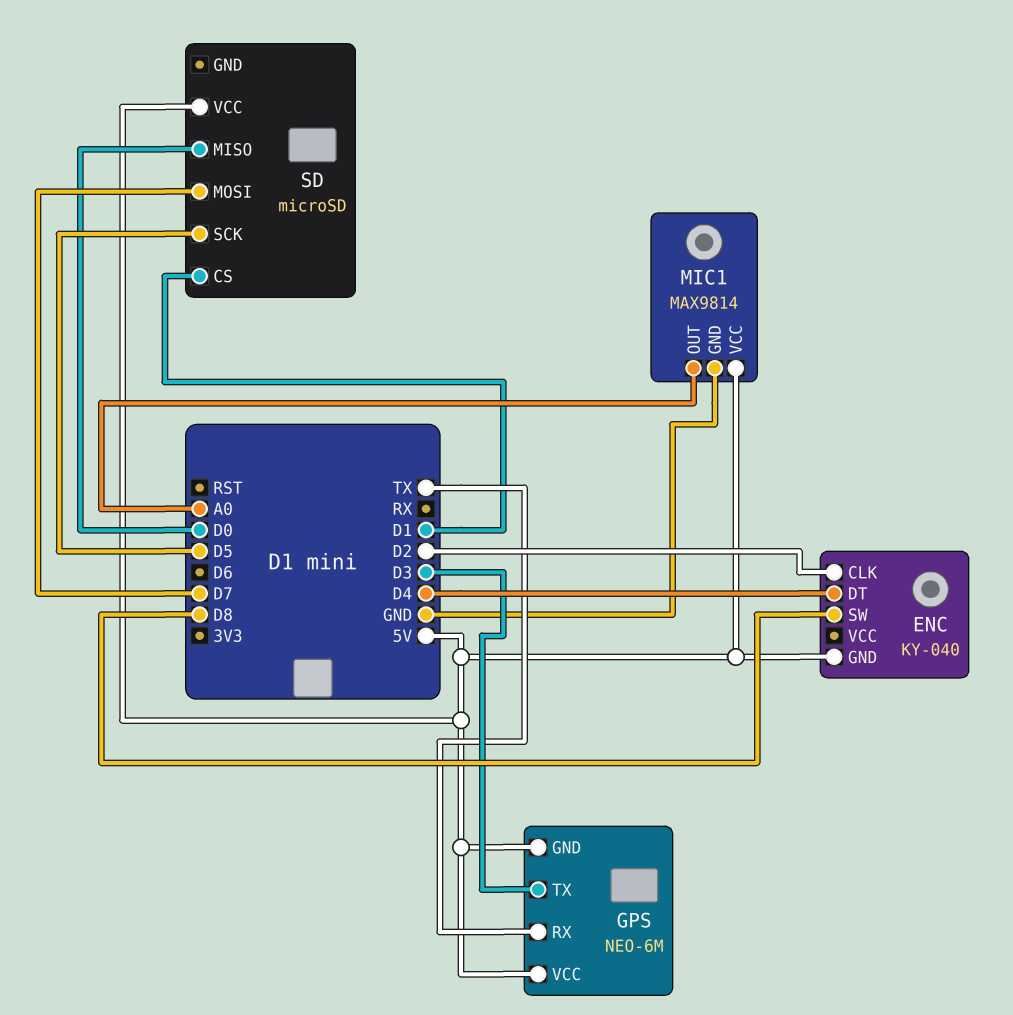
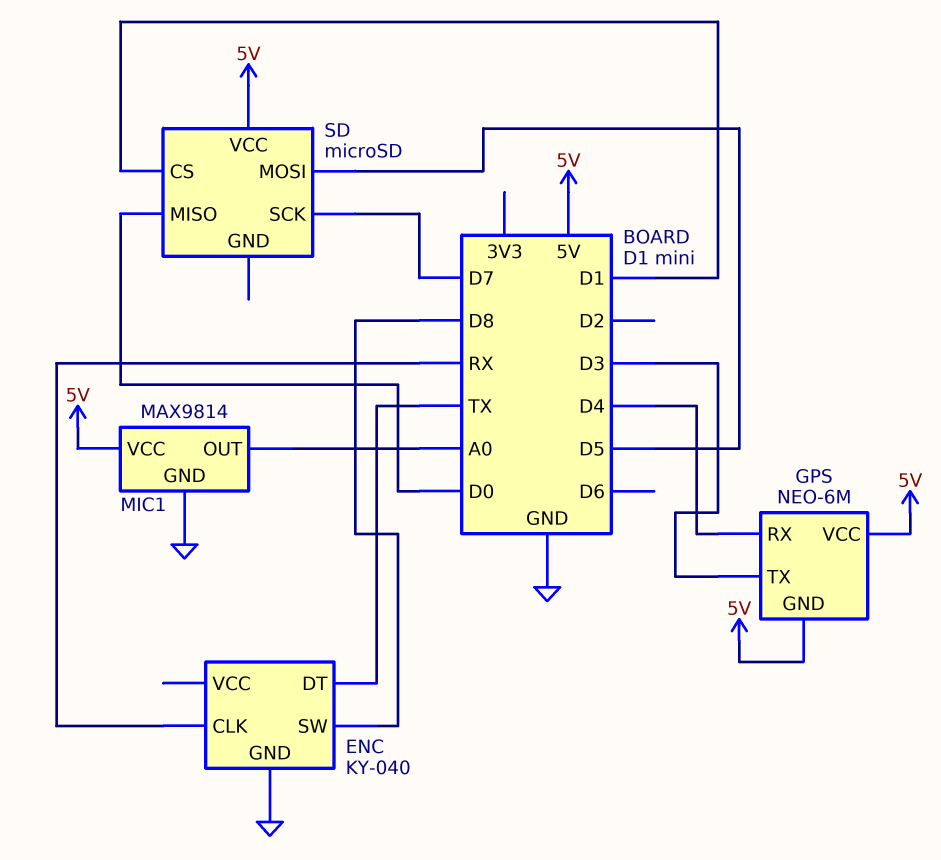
ENC pin CLK: D2 -> RX
ENC pin DT: D4 -> TX
ENC pin GND: 5V -> GND
GPS pin RX: TX -> D4
SD pin MOSI: D7 -> D5
SD pin SCK: D5 -> D7

